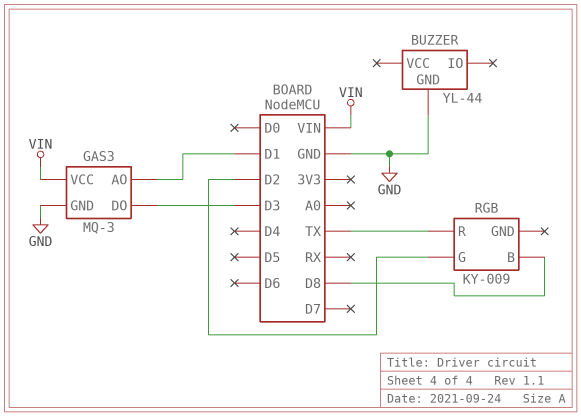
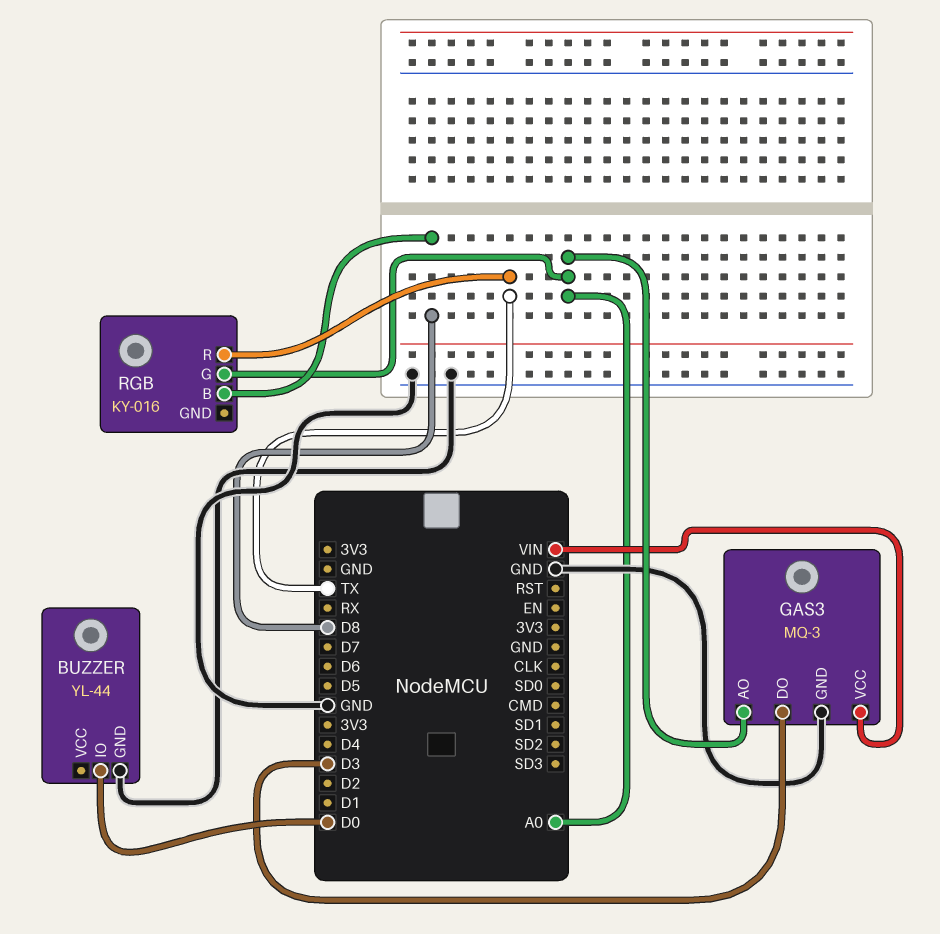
BUZZER pin IO: none -> D0
GAS3 pin AO: D1 -> A0
RGB: KY-009 -> KY-016
RGB pin G: D2 -> A0

